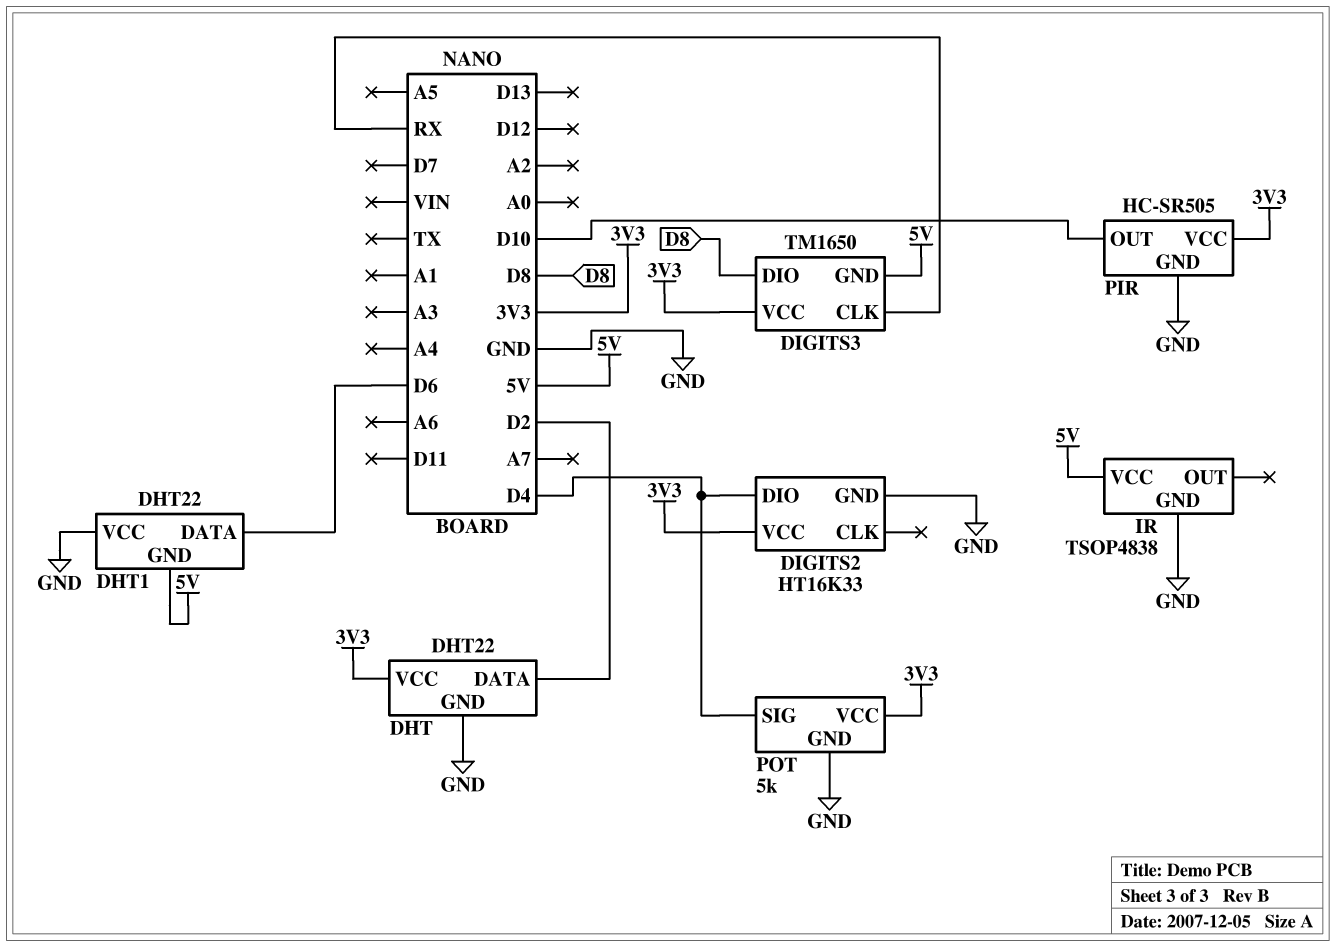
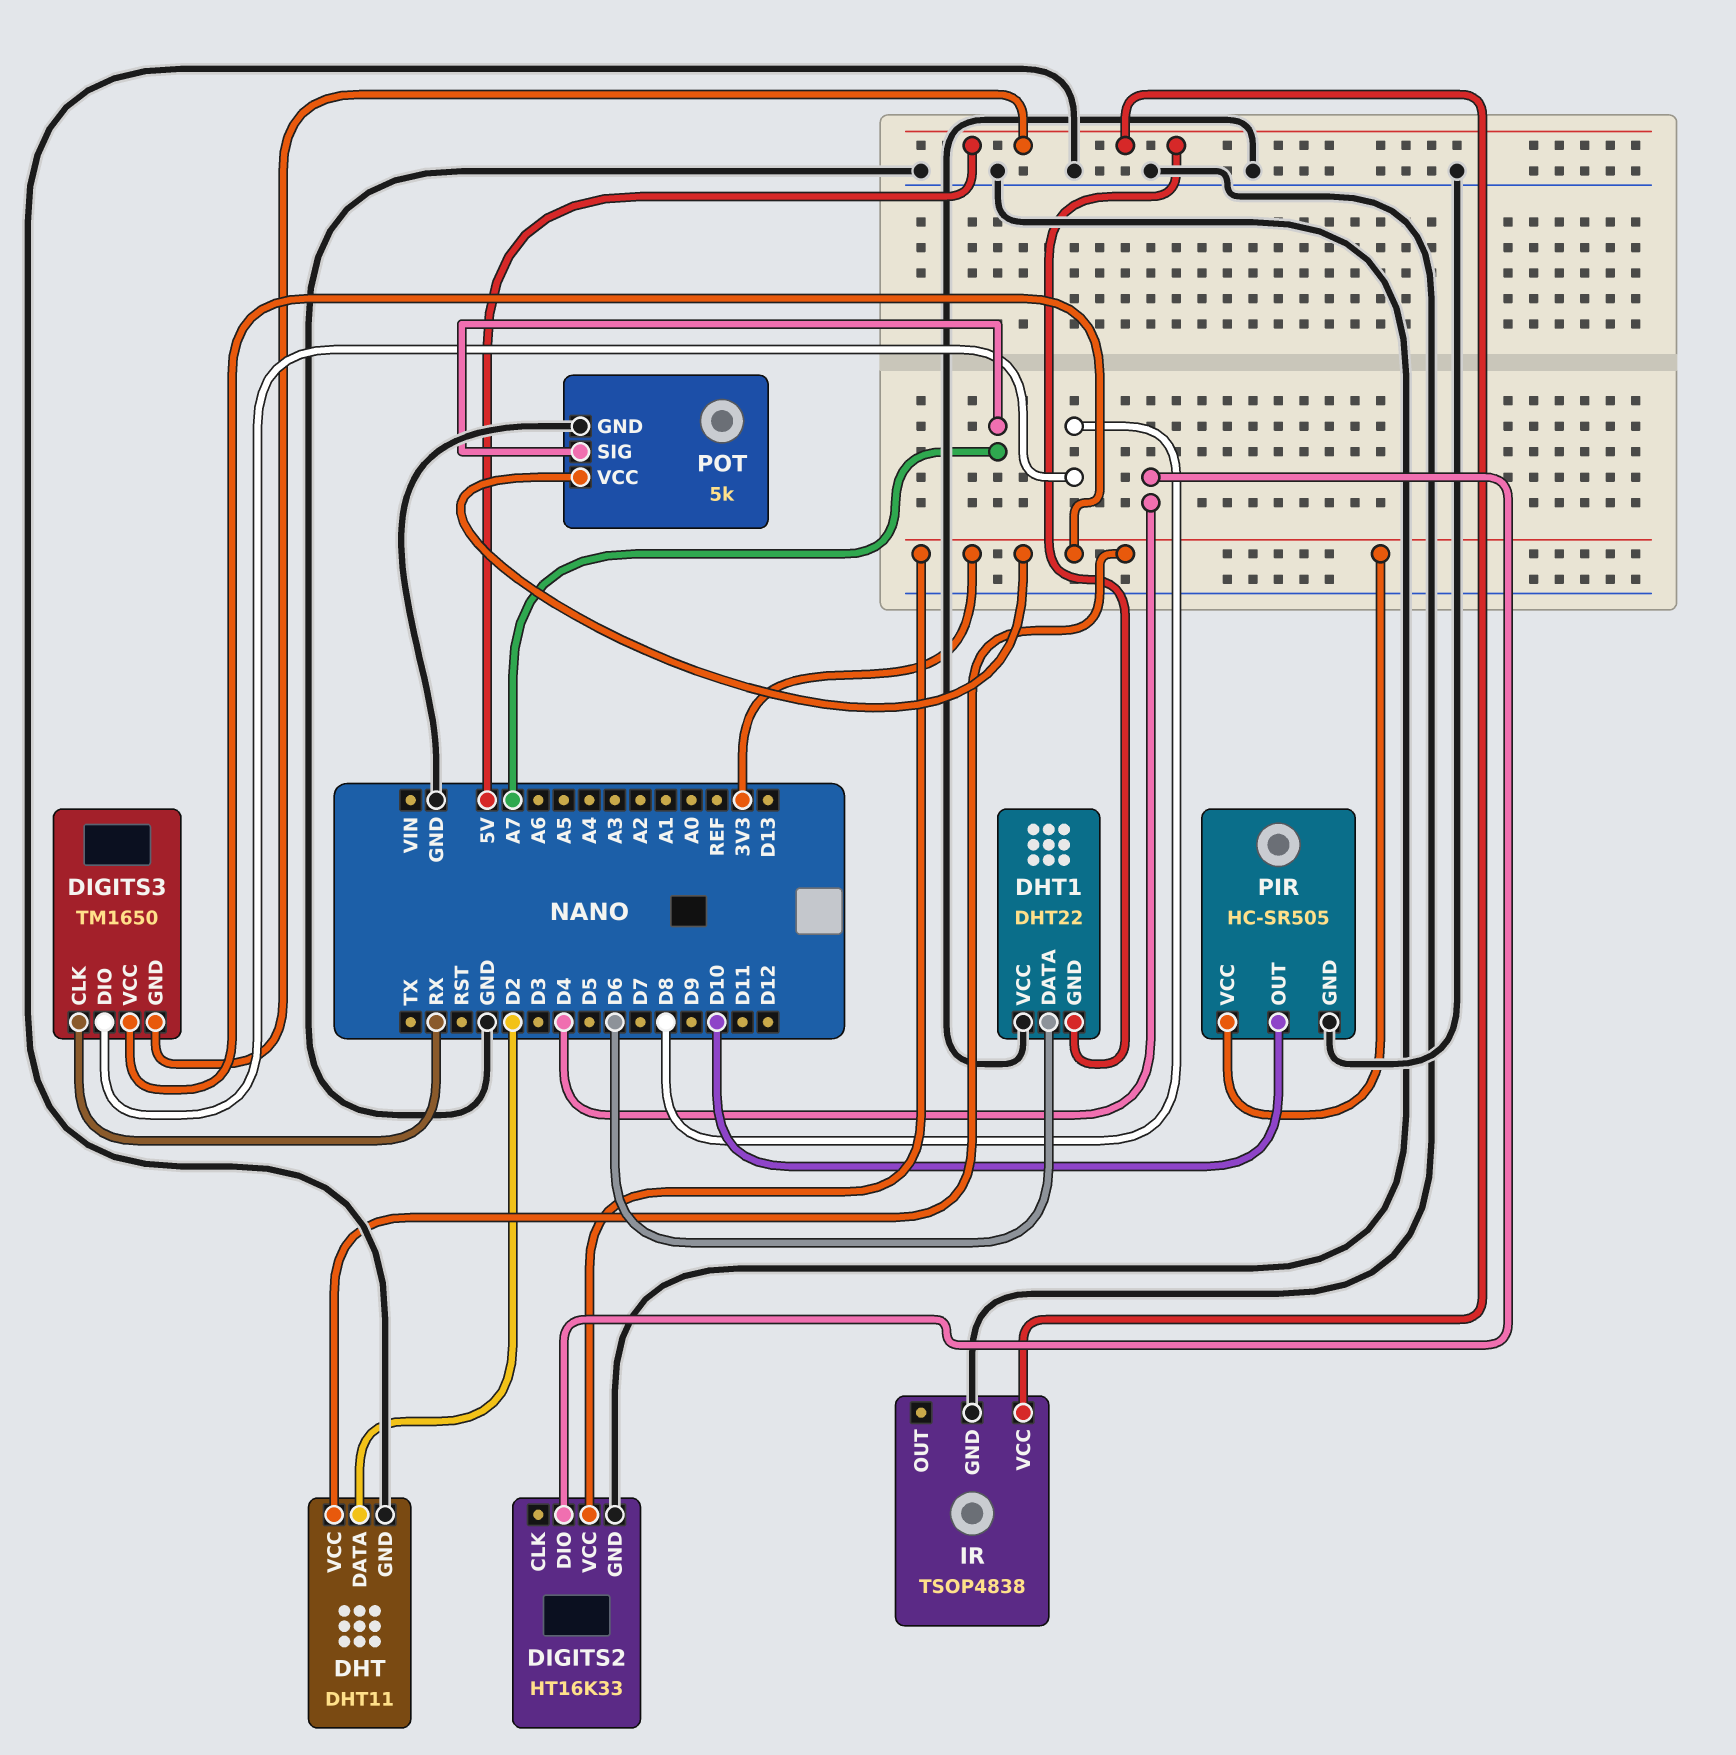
DHT: DHT22 -> DHT11
POT pin SIG: D4 -> A7

